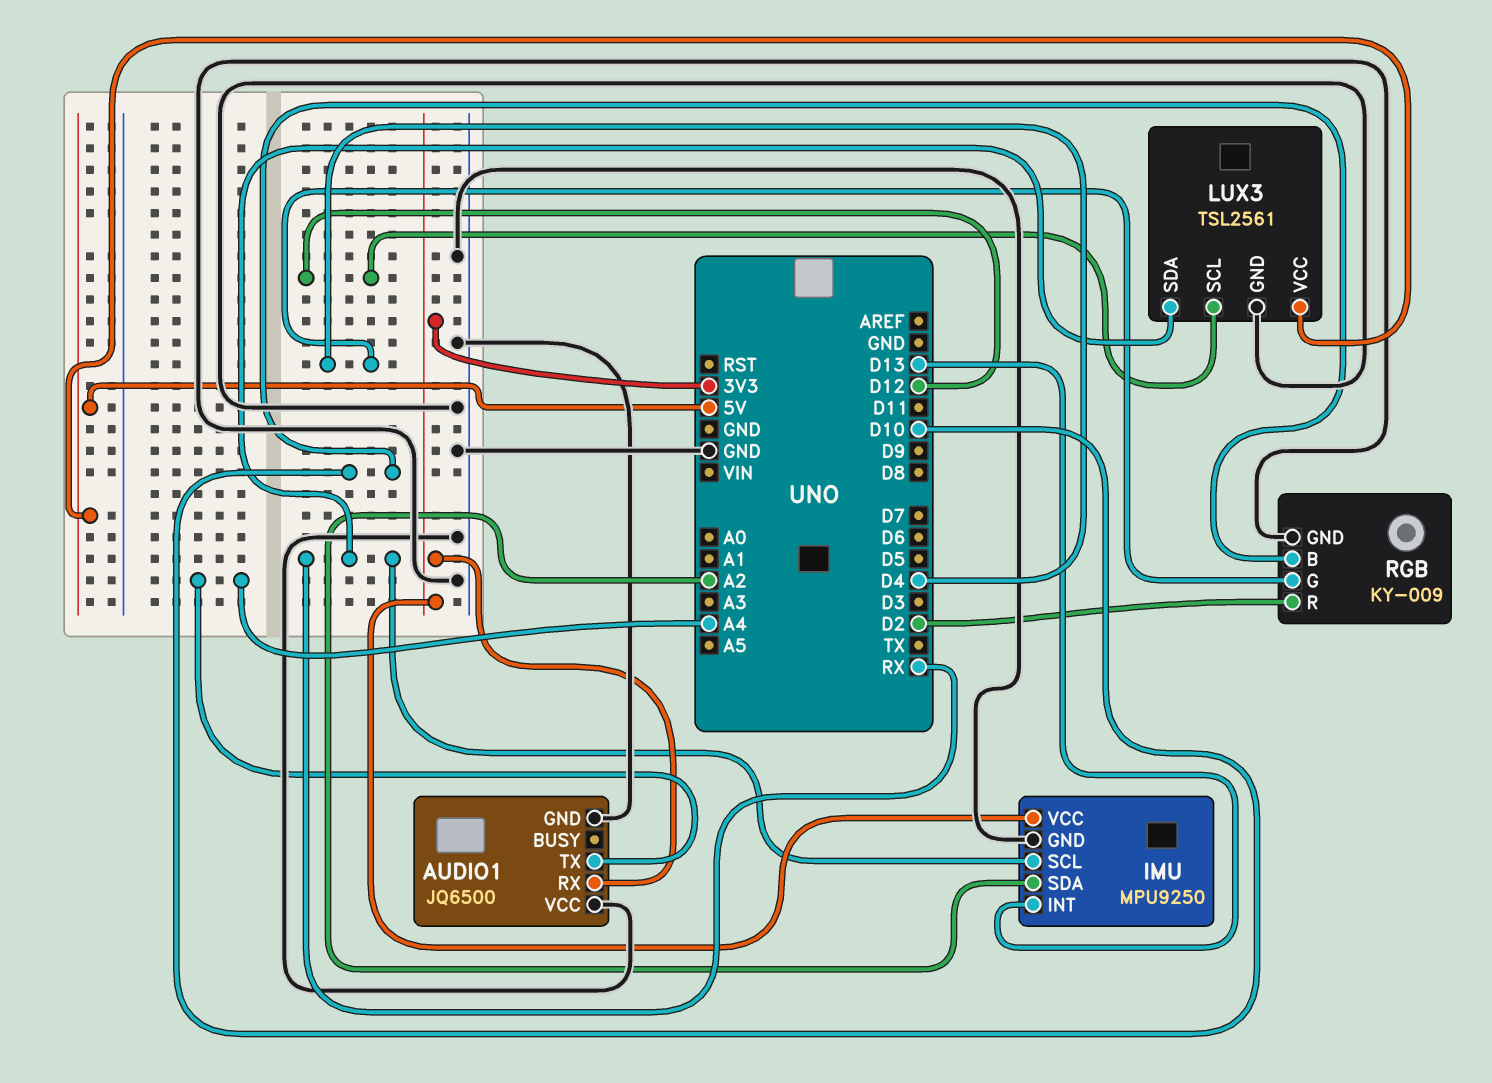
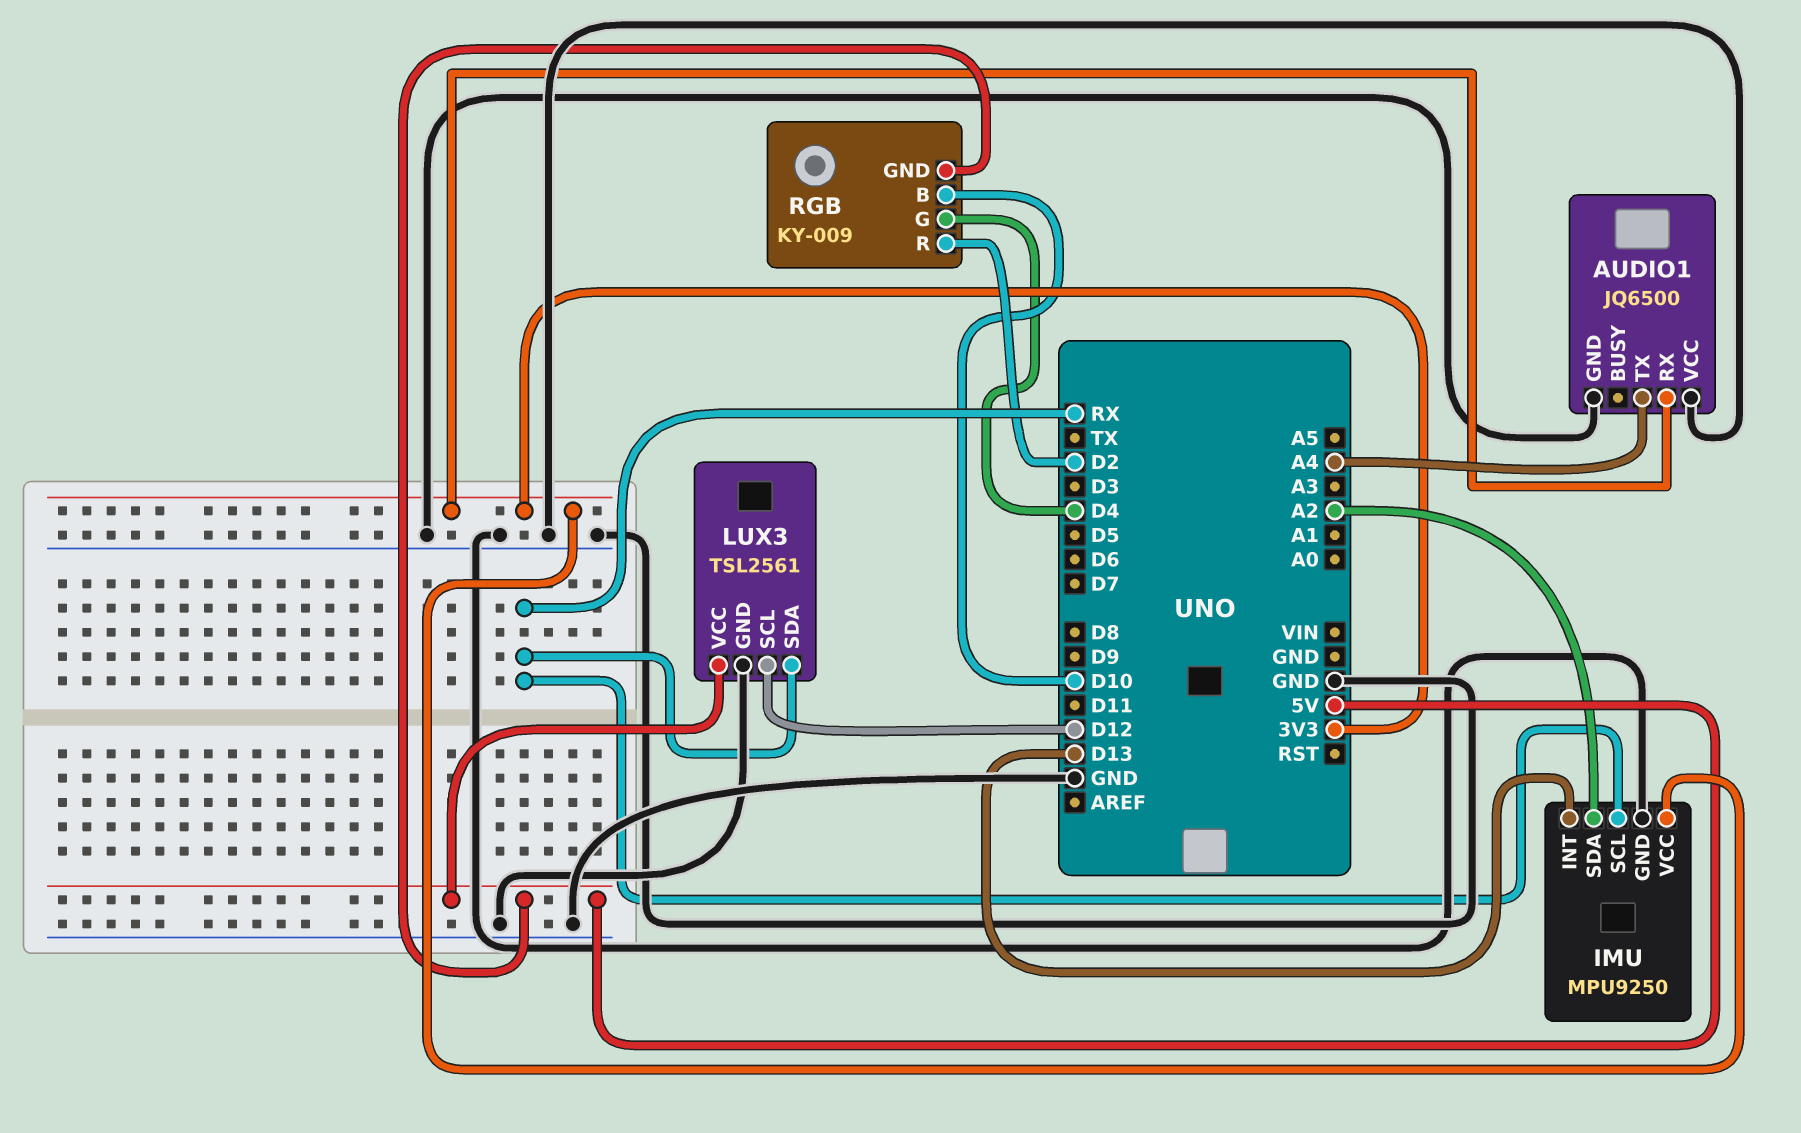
RGB pin GND: GND -> 5V

